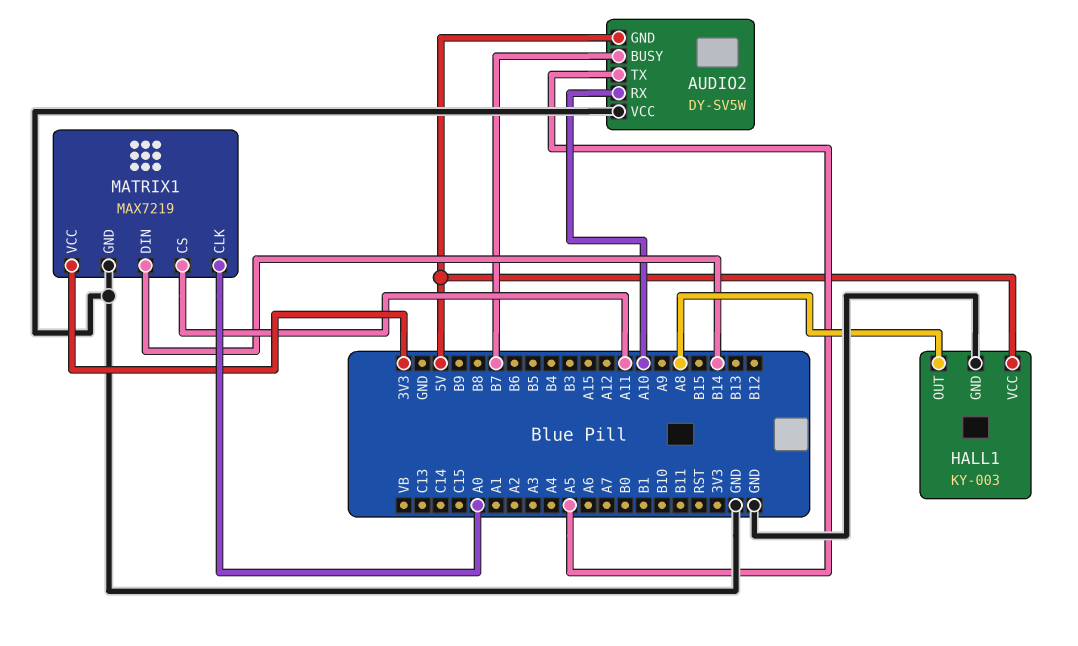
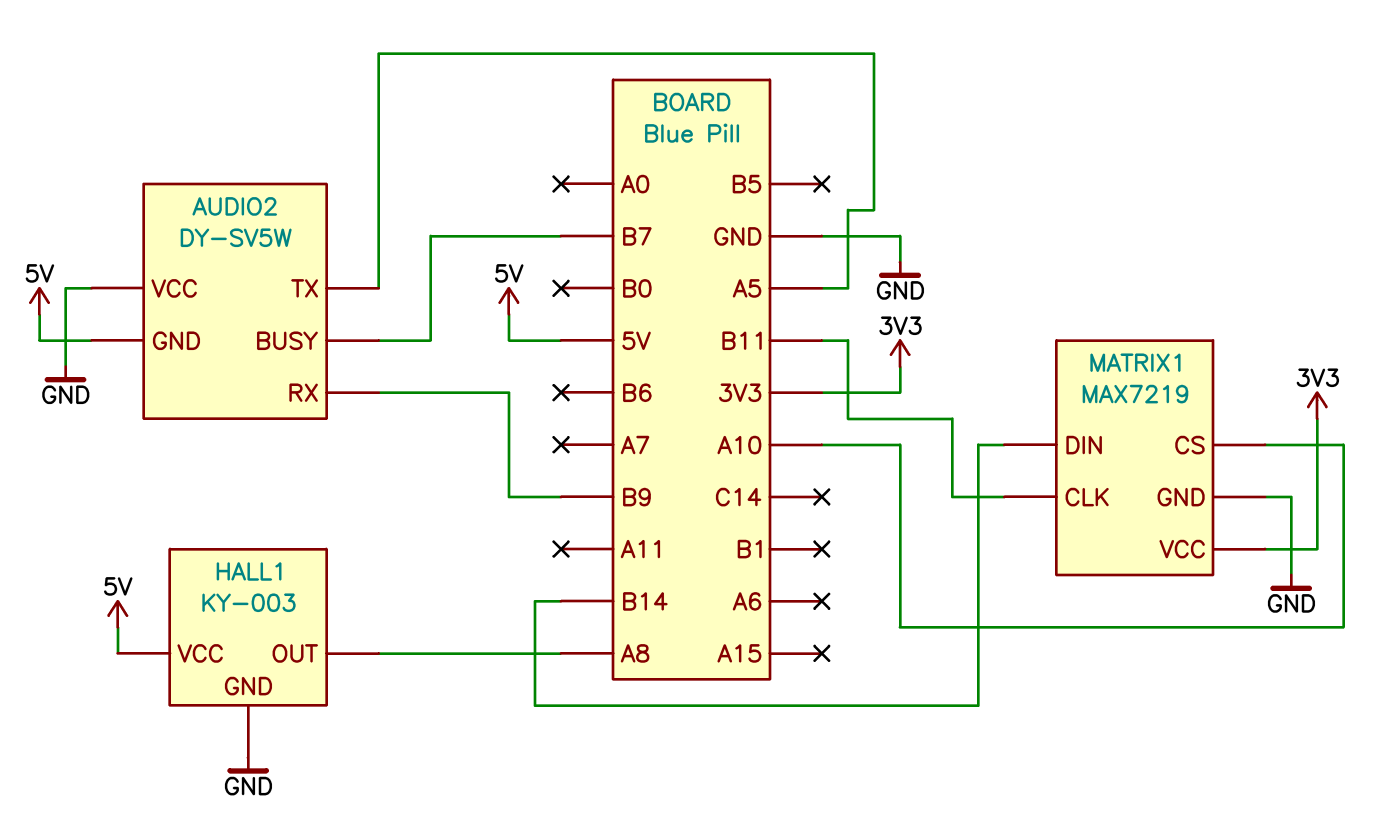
AUDIO2 pin RX: A10 -> B9
MATRIX1 pin CLK: A0 -> B11
MATRIX1 pin CS: A11 -> A10

